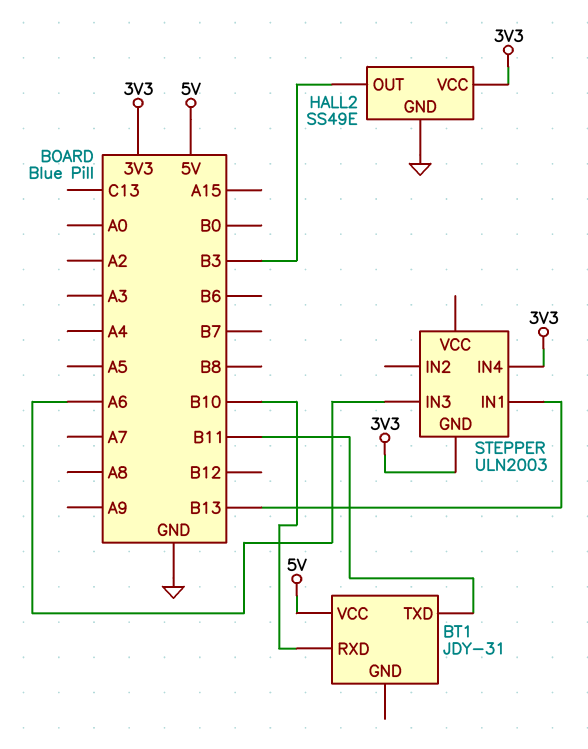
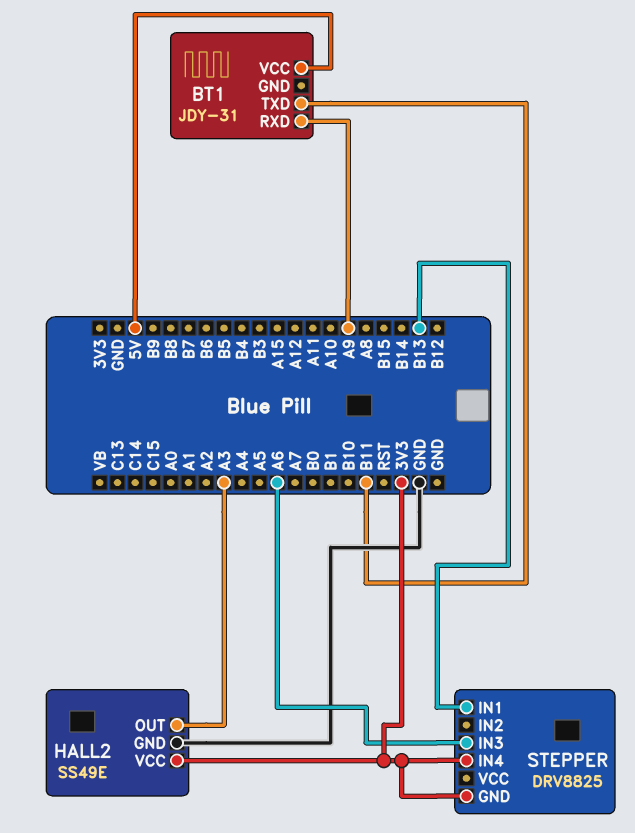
BT1 pin RXD: B10 -> A9
HALL2 pin OUT: B3 -> A3
STEPPER: ULN2003 -> DRV8825

